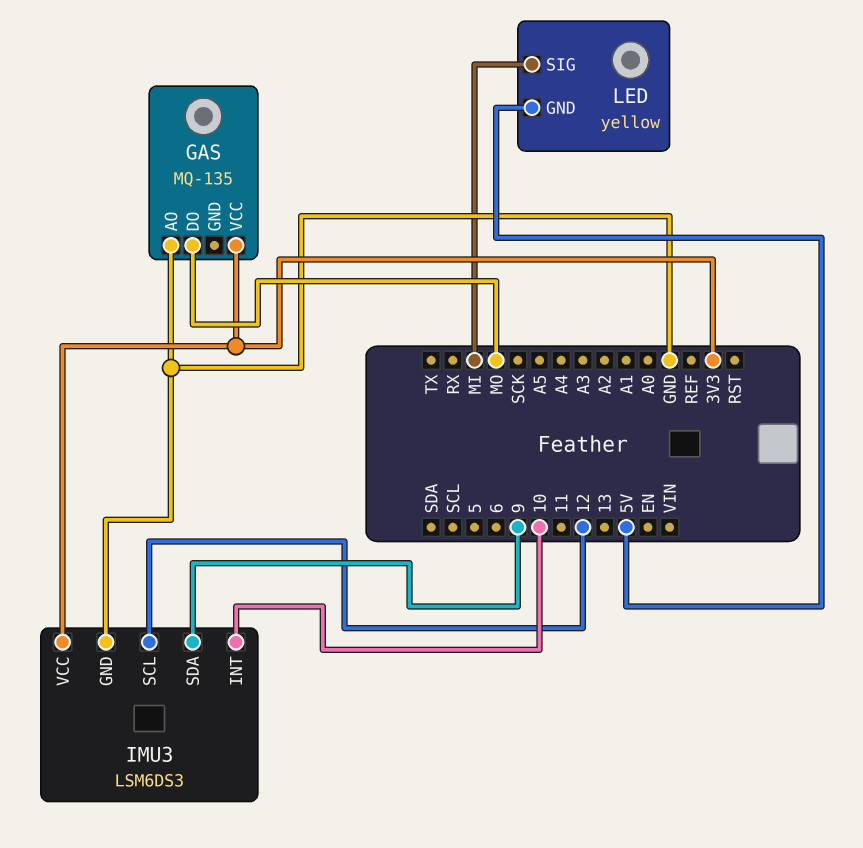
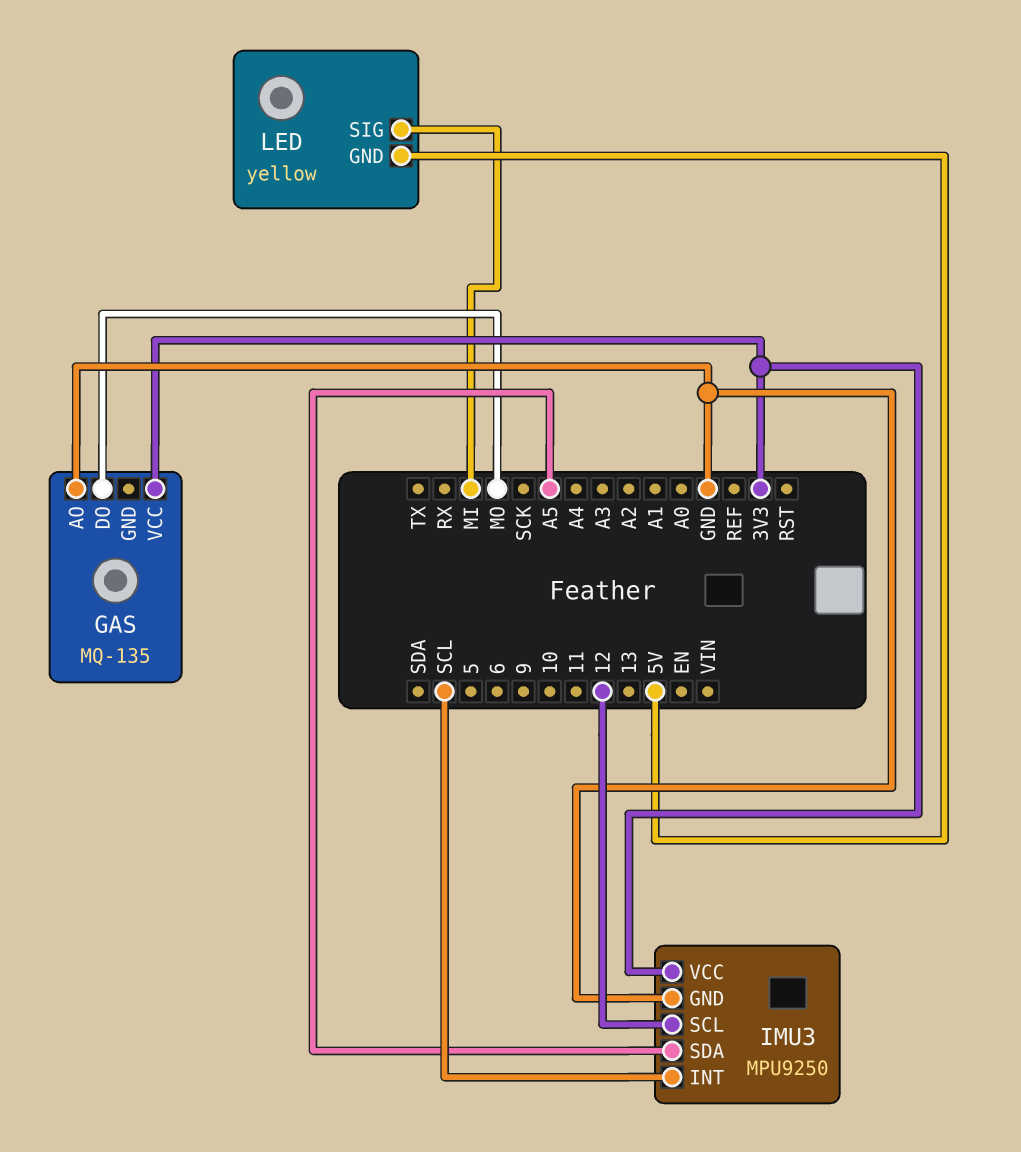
IMU3: LSM6DS3 -> MPU9250
IMU3 pin INT: 10 -> SCL
IMU3 pin SDA: 9 -> A5

